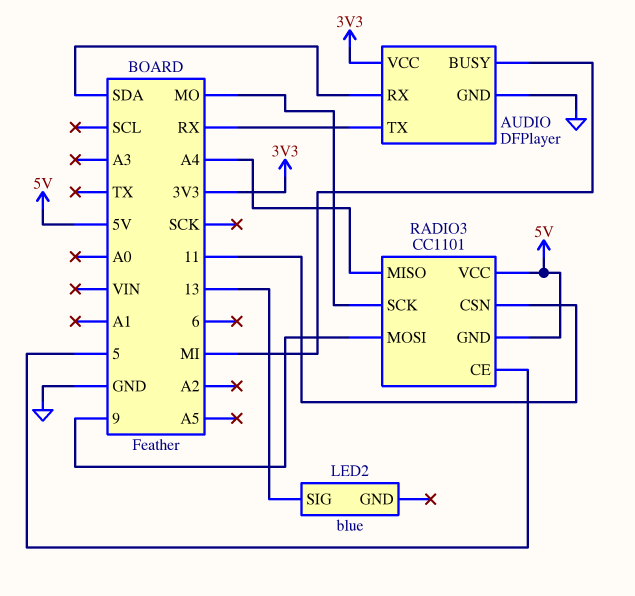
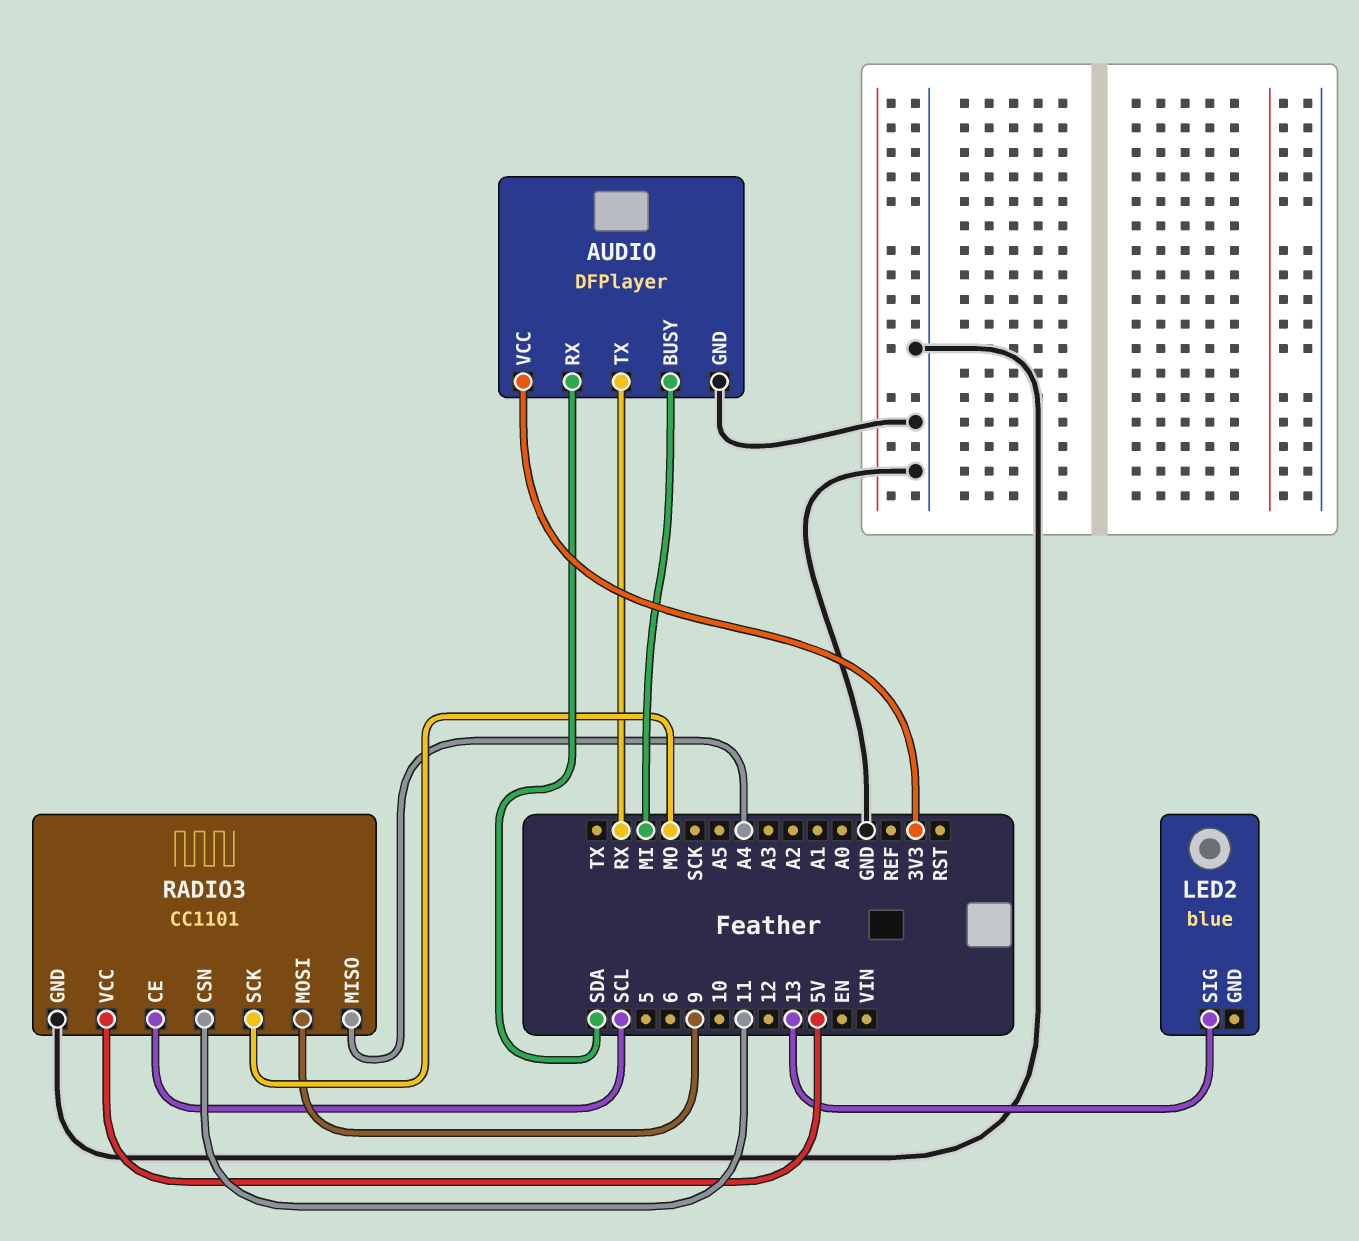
RADIO3 pin CE: 5 -> SCL
RADIO3 pin GND: 5V -> GND

